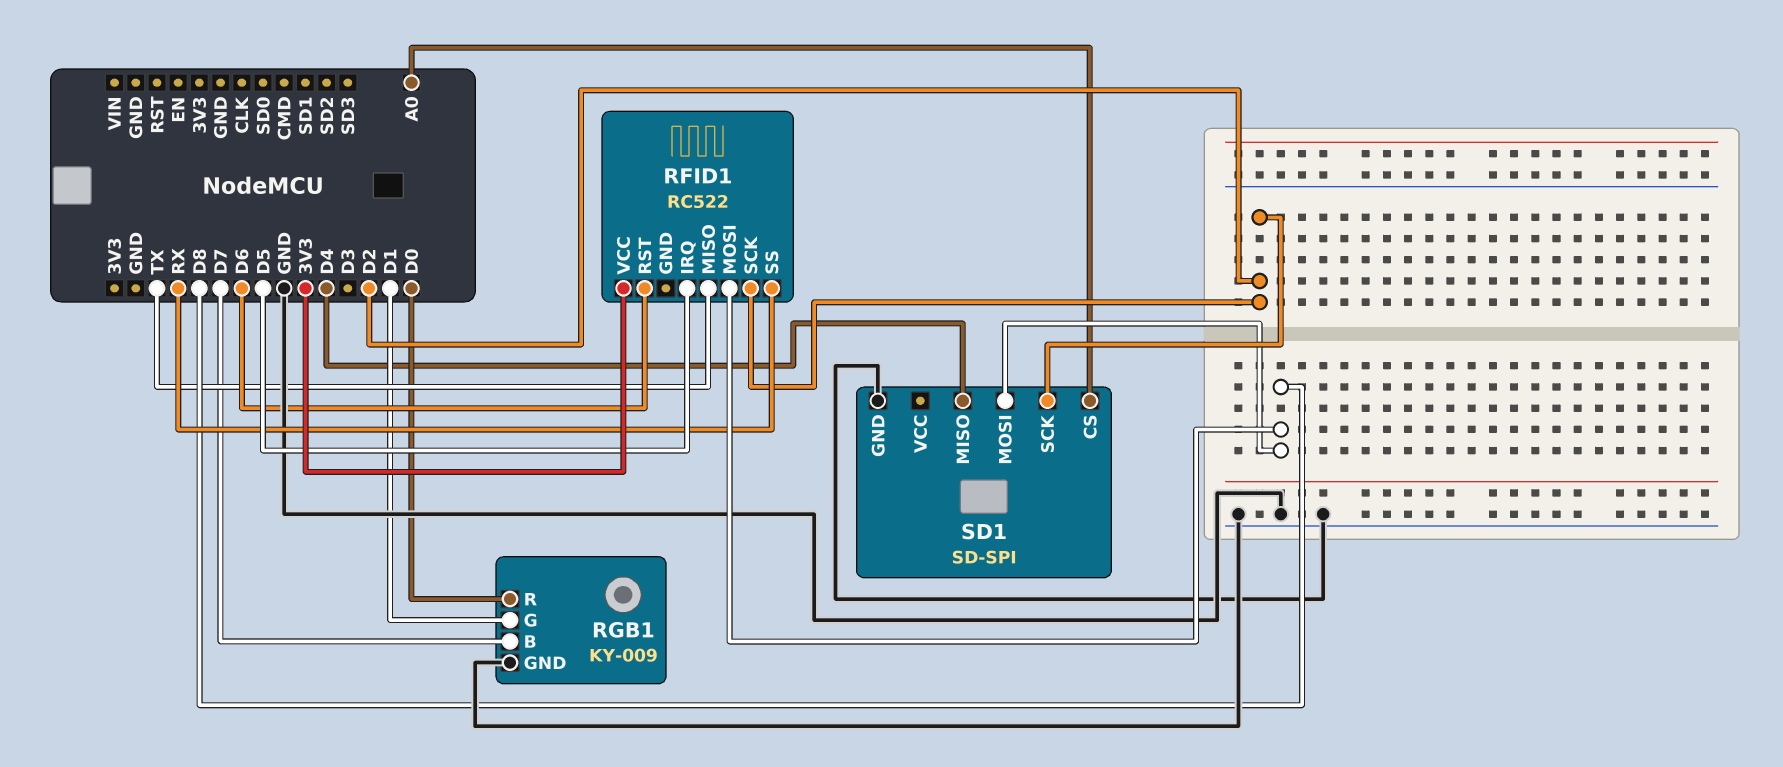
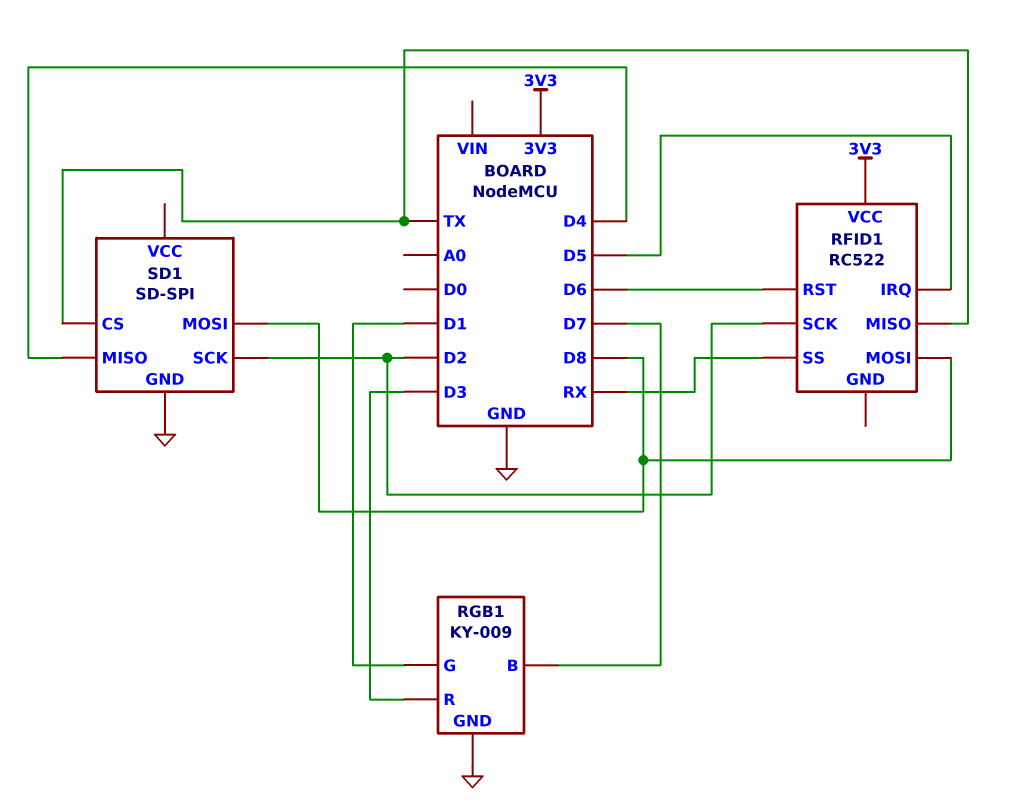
RGB1 pin R: D0 -> D3
SD1 pin CS: A0 -> TX

